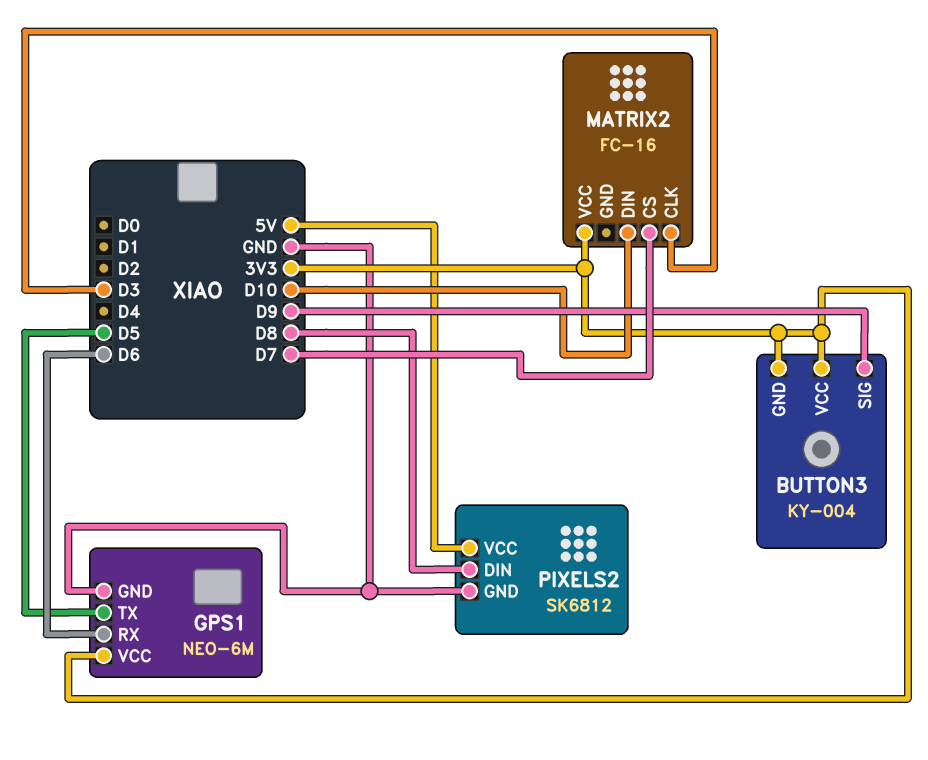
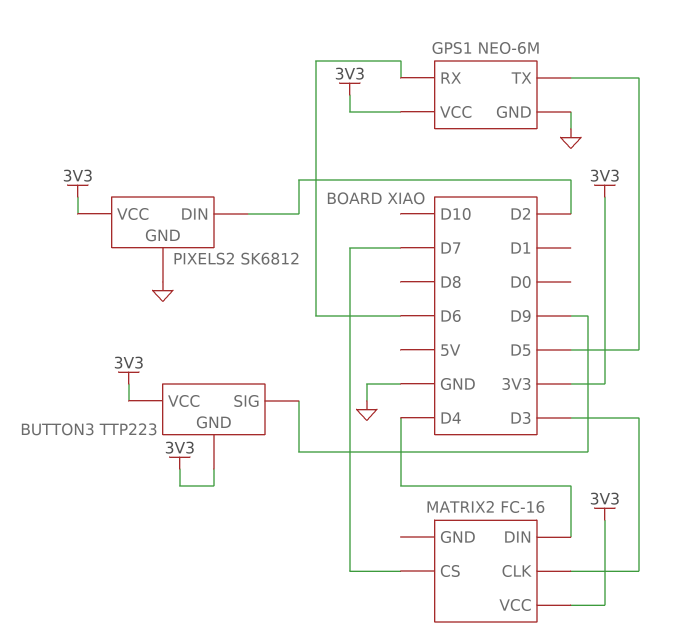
BUTTON3: KY-004 -> TTP223
MATRIX2 pin DIN: D10 -> D4
PIXELS2 pin DIN: D8 -> D2
PIXELS2 pin VCC: 5V -> 3V3

